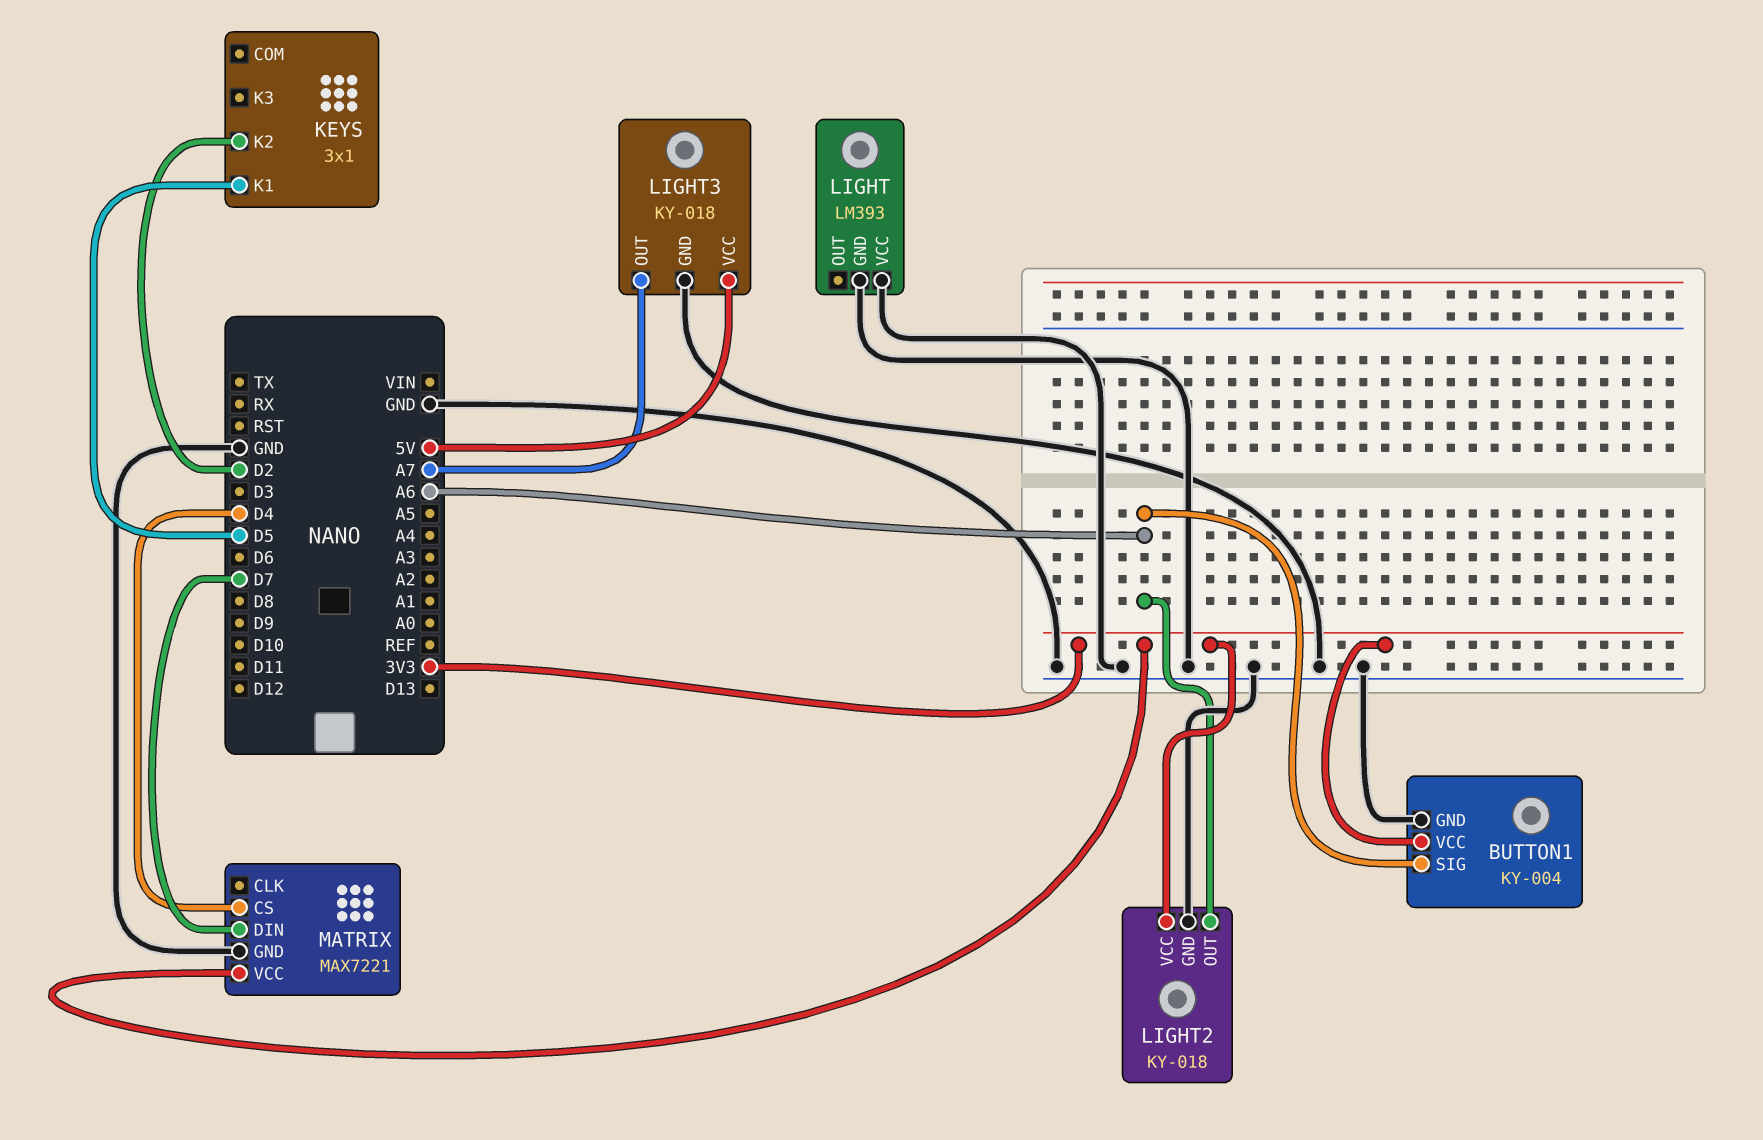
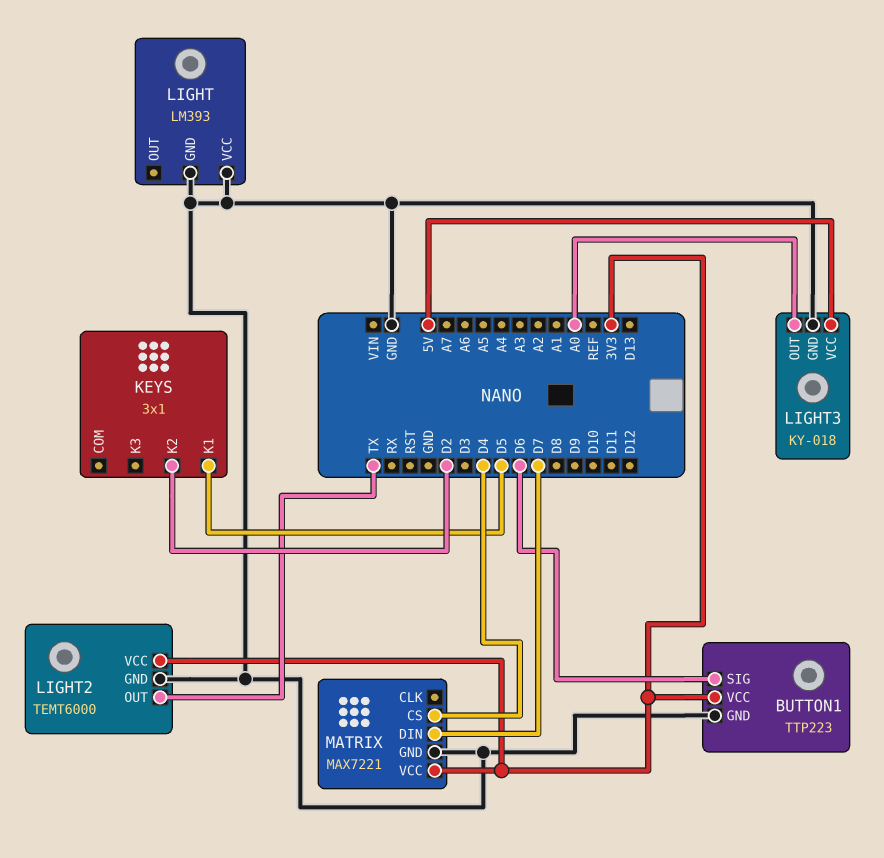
BUTTON1: KY-004 -> TTP223
BUTTON1 pin SIG: A6 -> D6
LIGHT2: KY-018 -> TEMT6000
LIGHT2 pin OUT: A6 -> TX
LIGHT3 pin OUT: A7 -> A0

